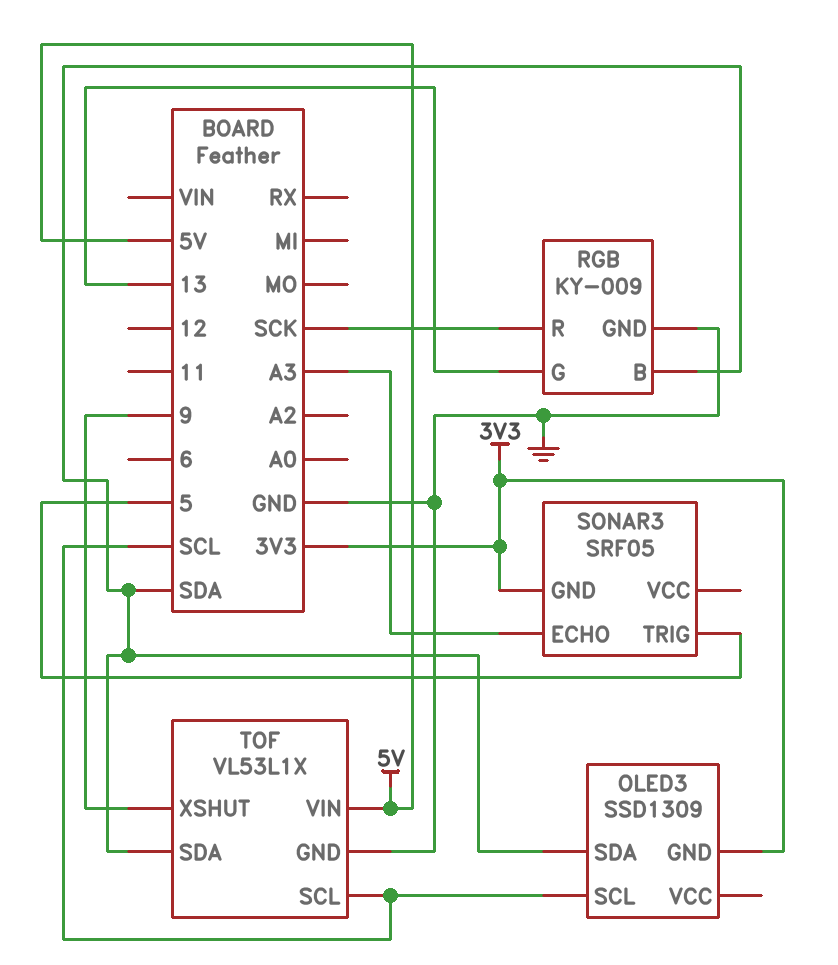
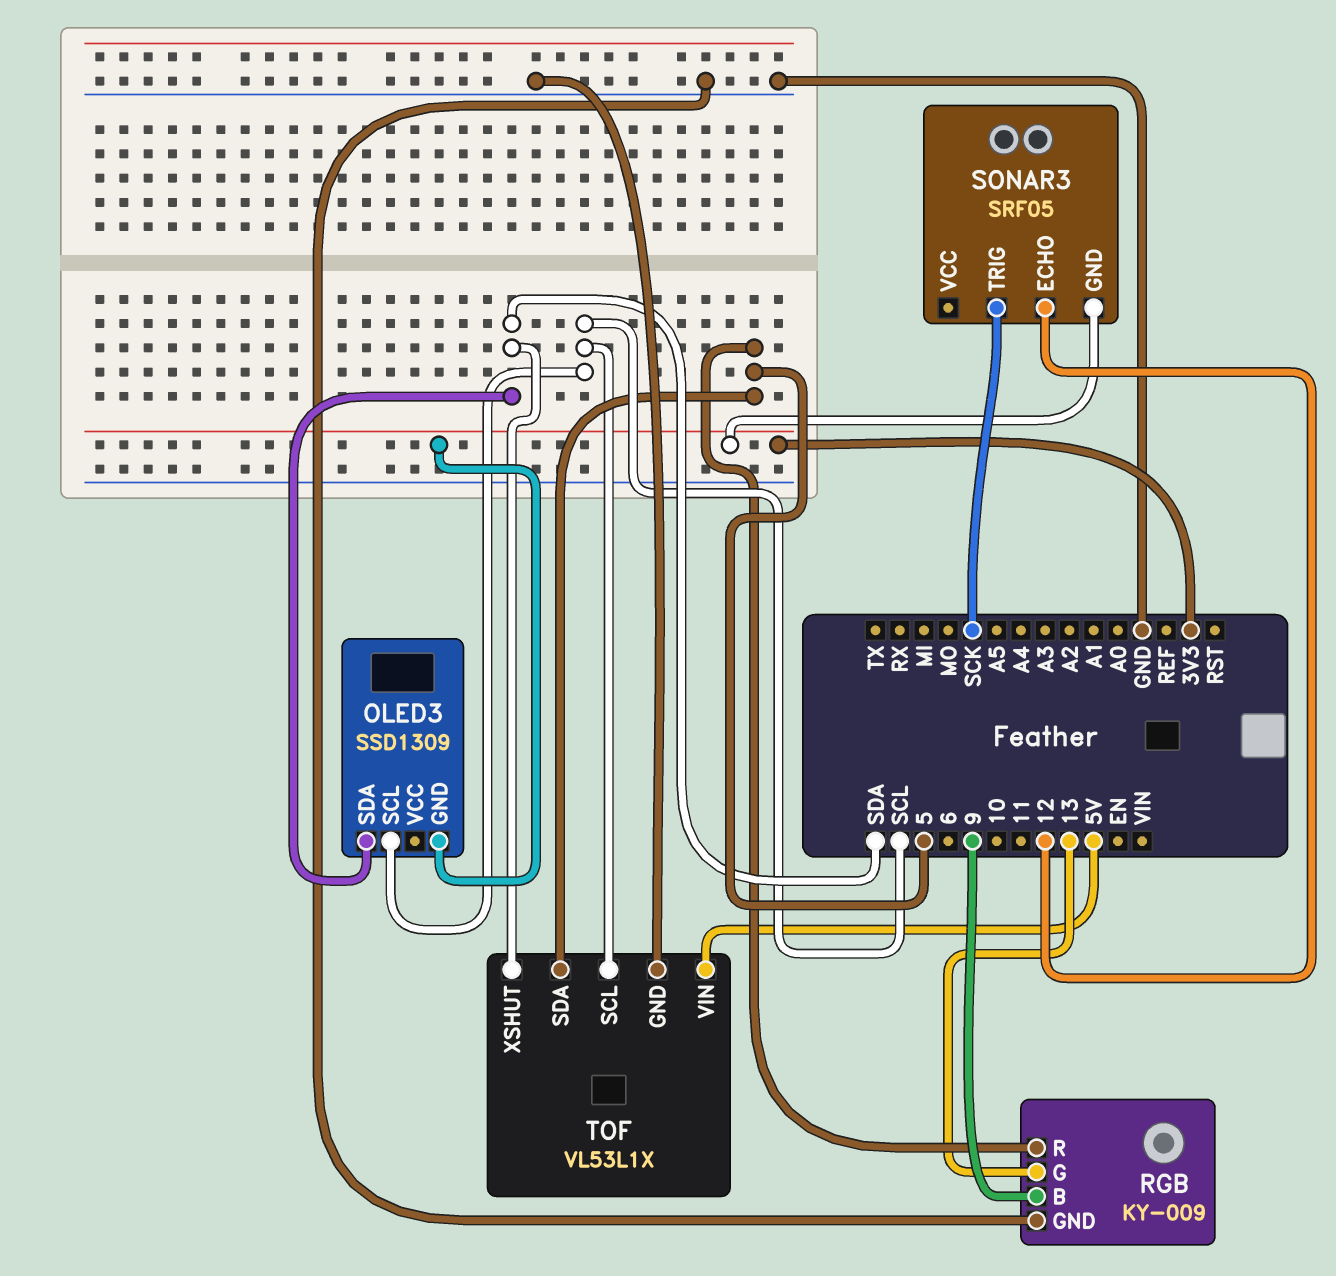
RGB pin B: SDA -> 9
RGB pin R: SCK -> 5
SONAR3 pin ECHO: A3 -> 12
SONAR3 pin TRIG: 5 -> SCK
TOF pin SDA: SDA -> 5
TOF pin XSHUT: 9 -> SDA

